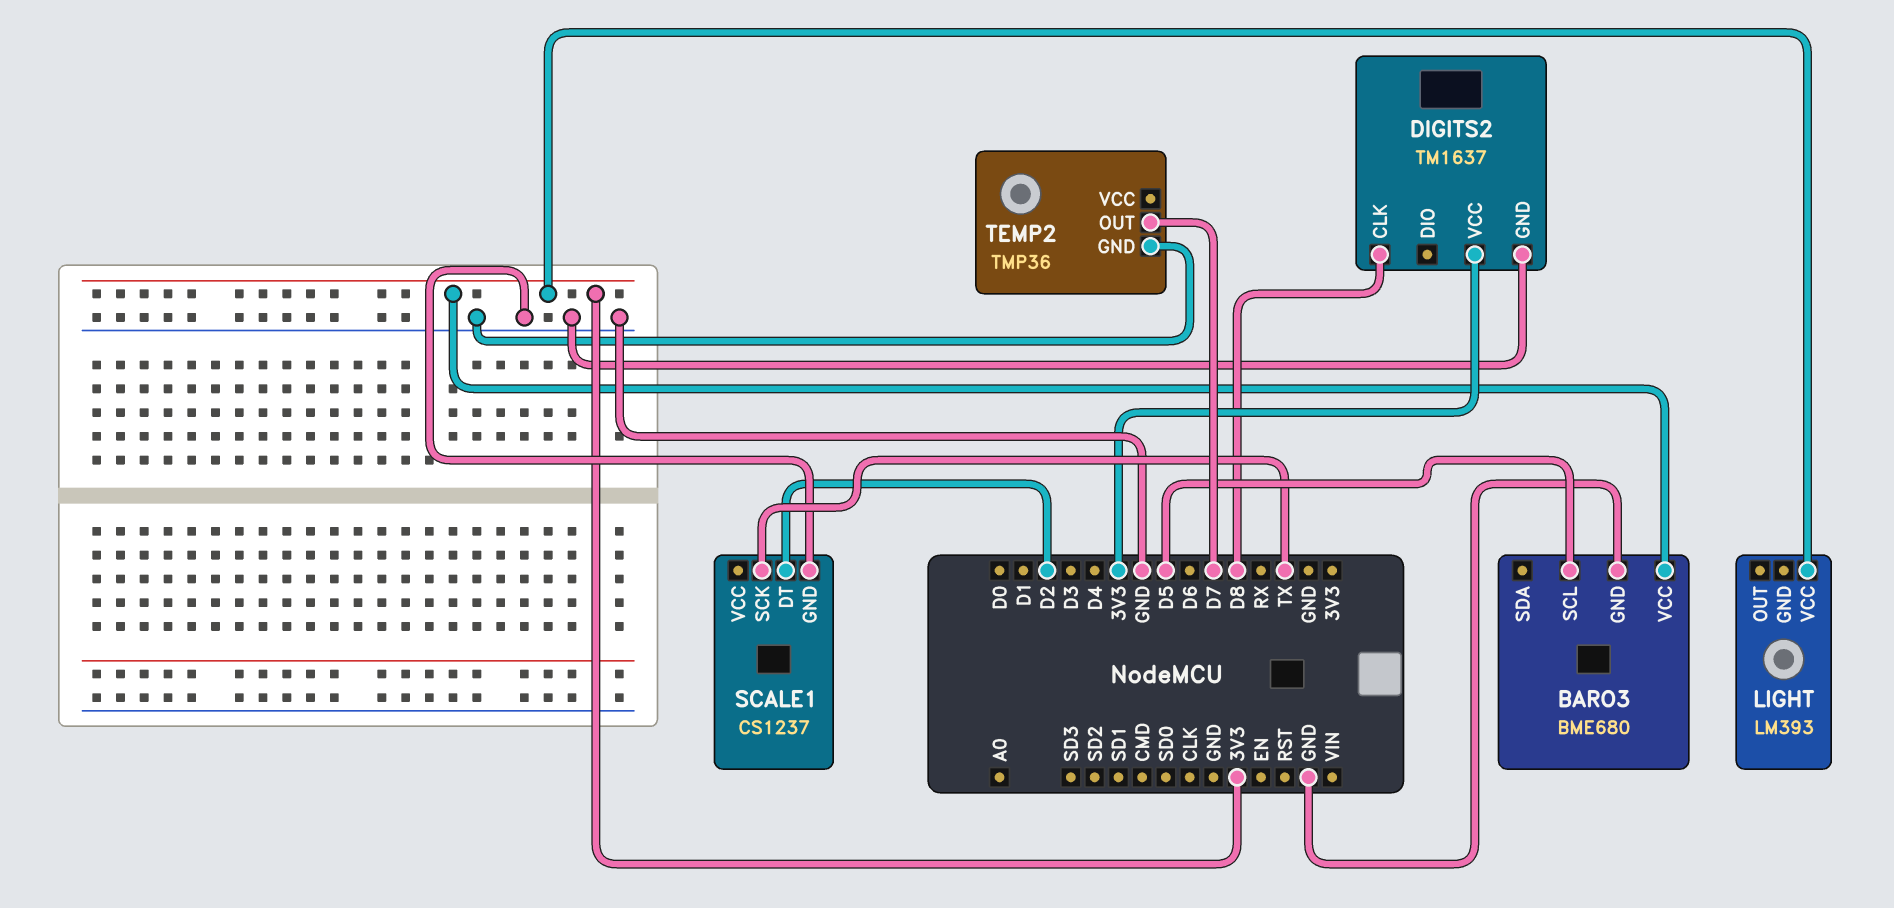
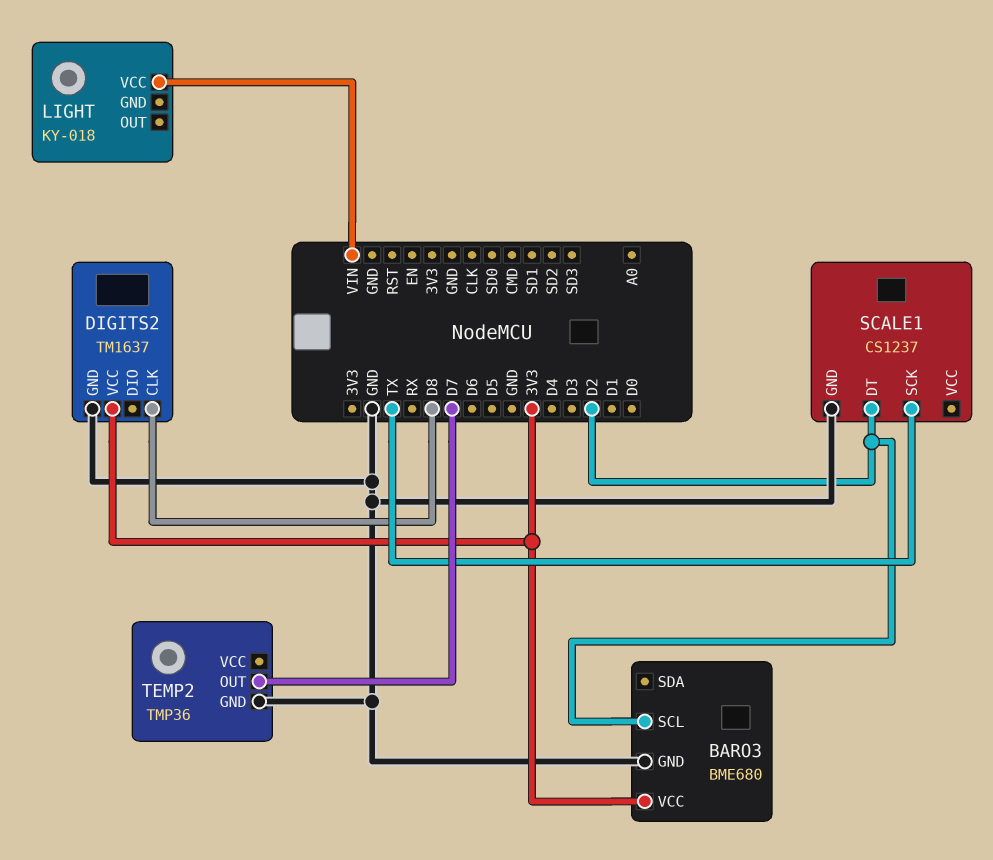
BARO3 pin SCL: D5 -> D2
LIGHT: LM393 -> KY-018
LIGHT pin VCC: 3V3 -> VIN

